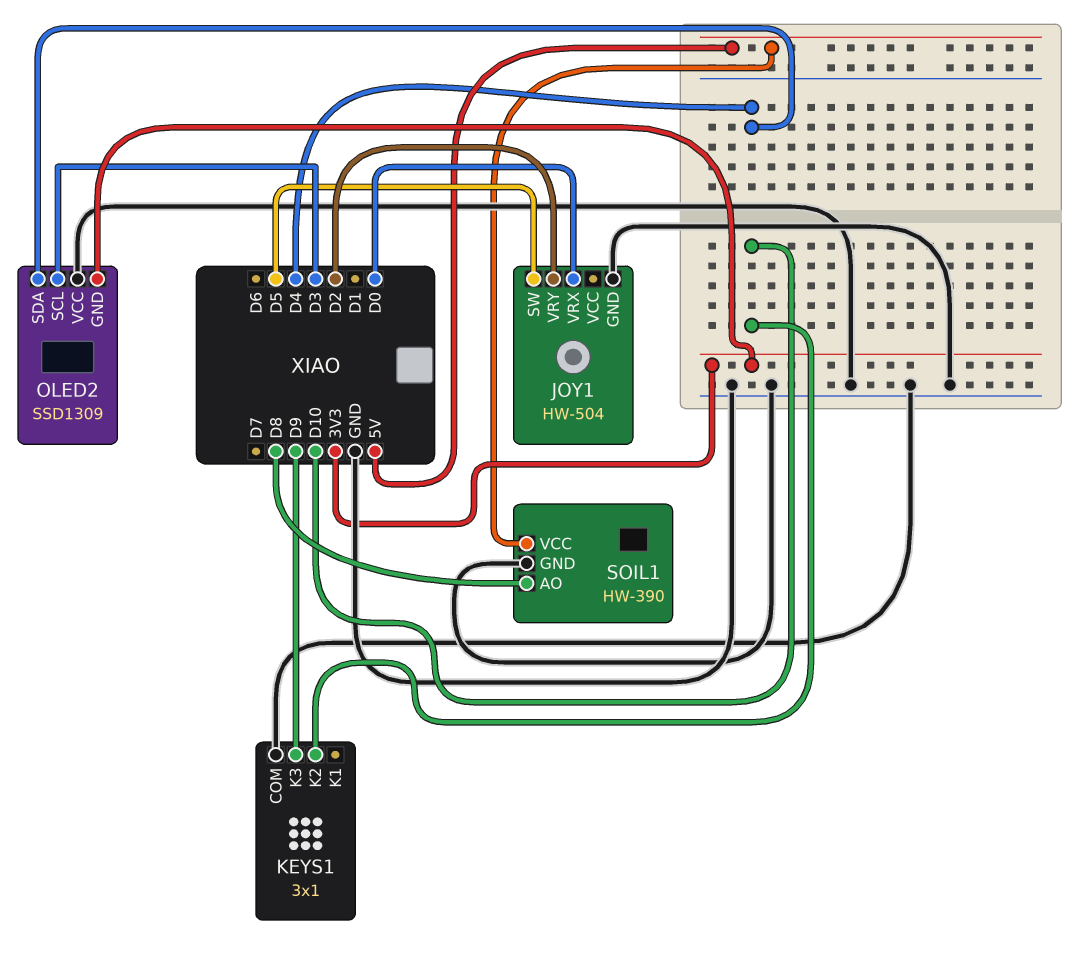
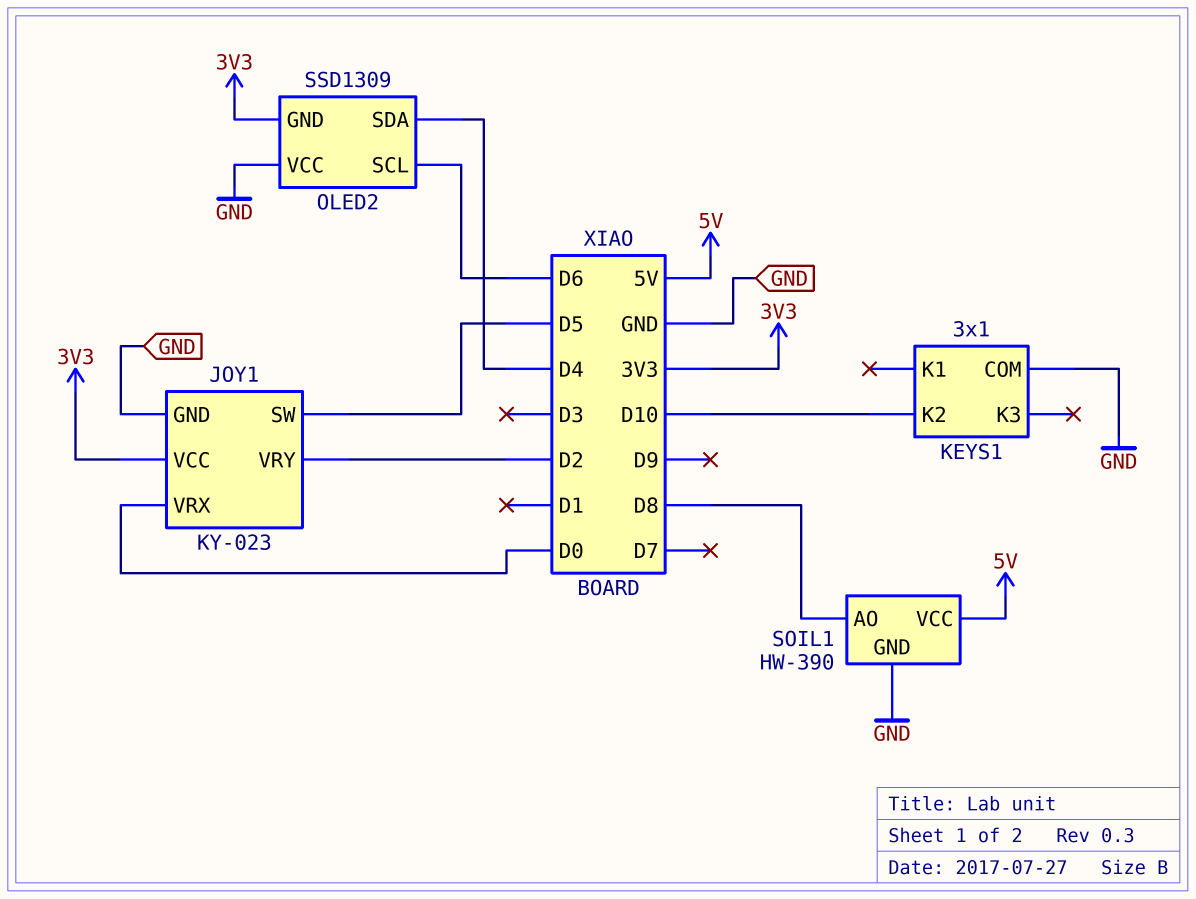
JOY1: HW-504 -> KY-023
JOY1 pin VCC: none -> 3V3
KEYS1 pin K3: D9 -> none
OLED2 pin SCL: D3 -> D6

